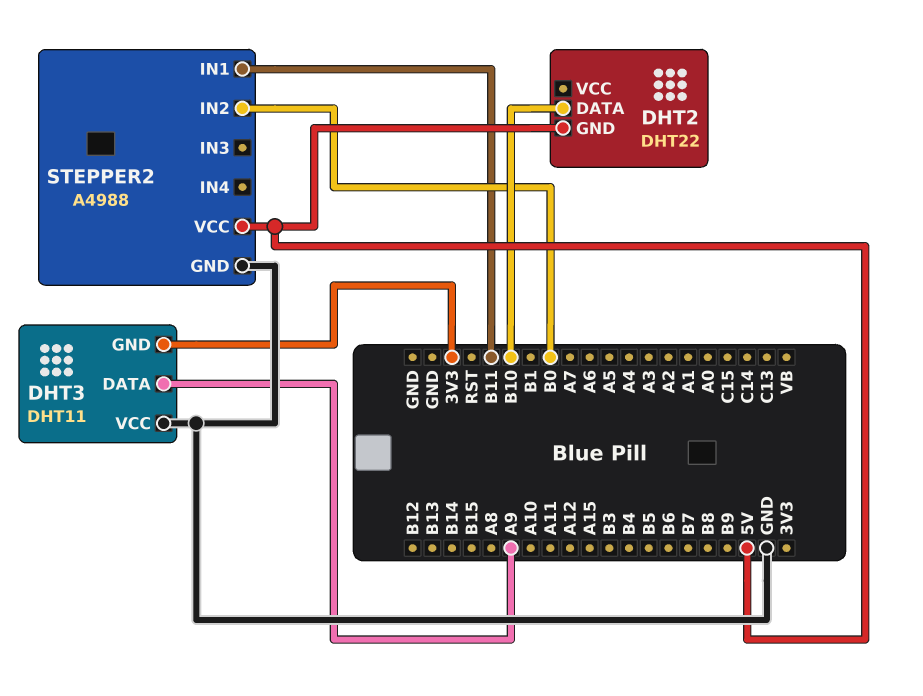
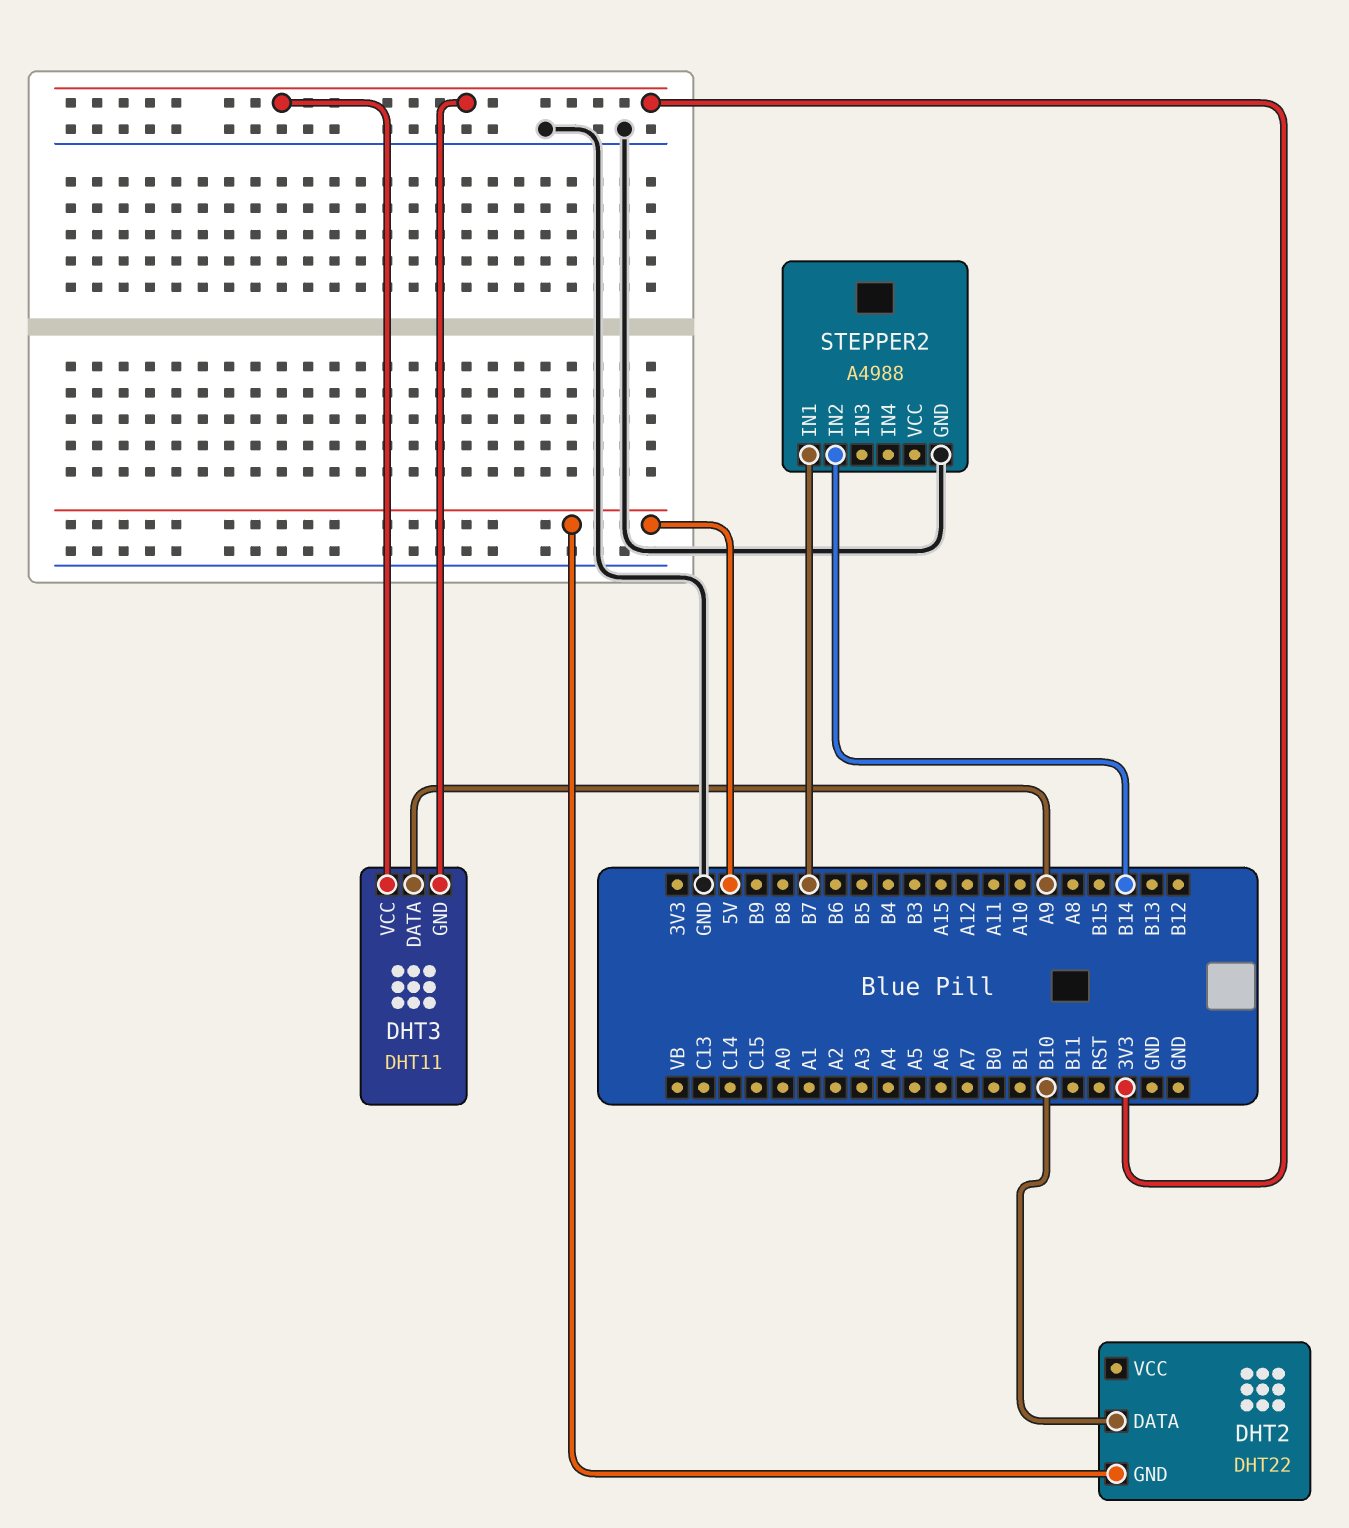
DHT3 pin VCC: GND -> 3V3
STEPPER2 pin IN1: B11 -> B7
STEPPER2 pin IN2: B0 -> B14
STEPPER2 pin VCC: 5V -> none

